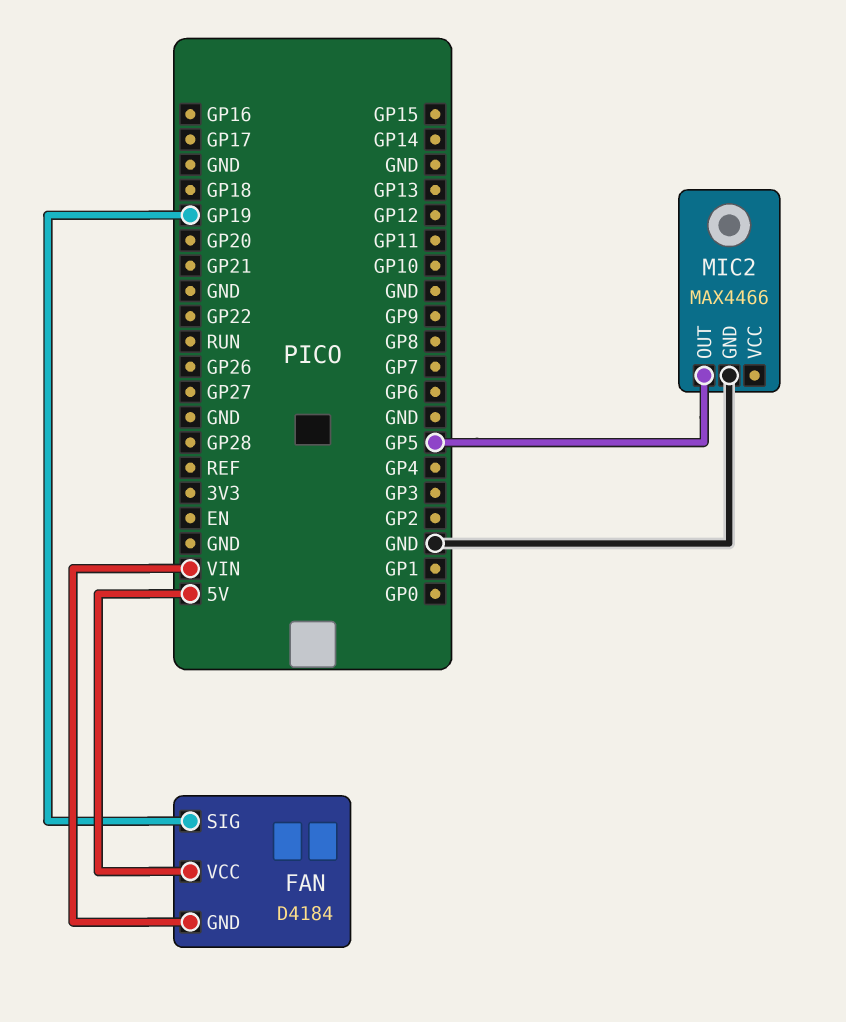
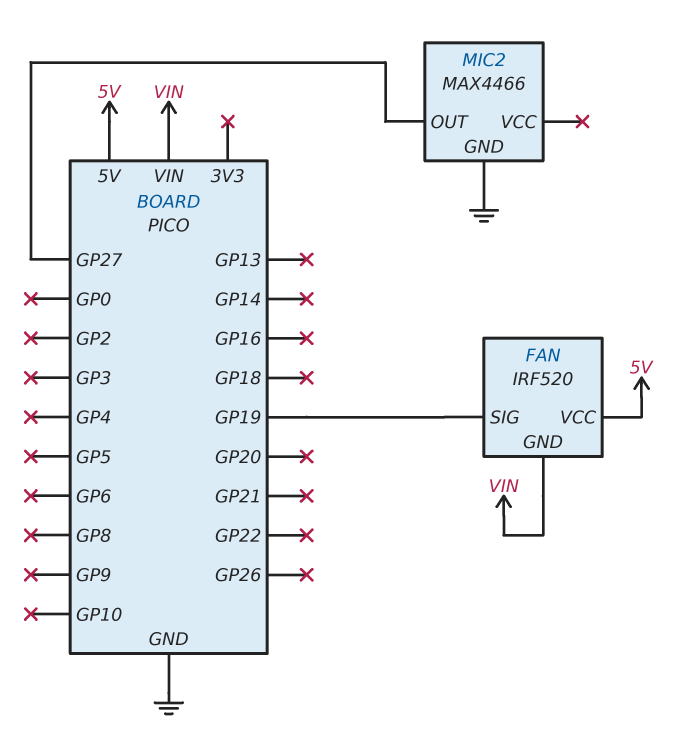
FAN: D4184 -> IRF520
MIC2 pin OUT: GP5 -> GP27

